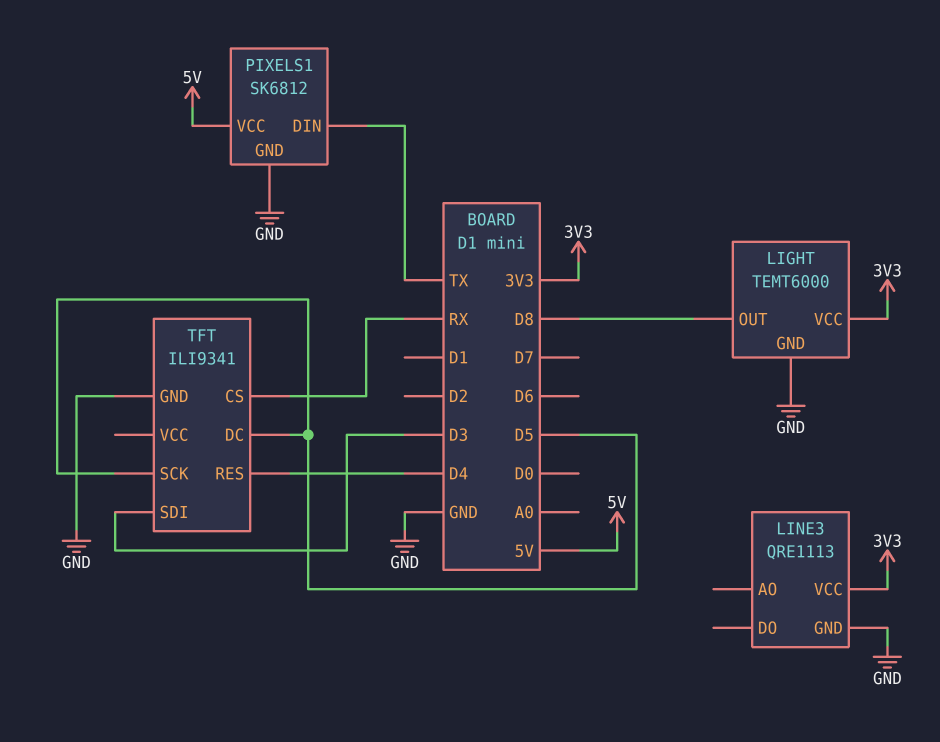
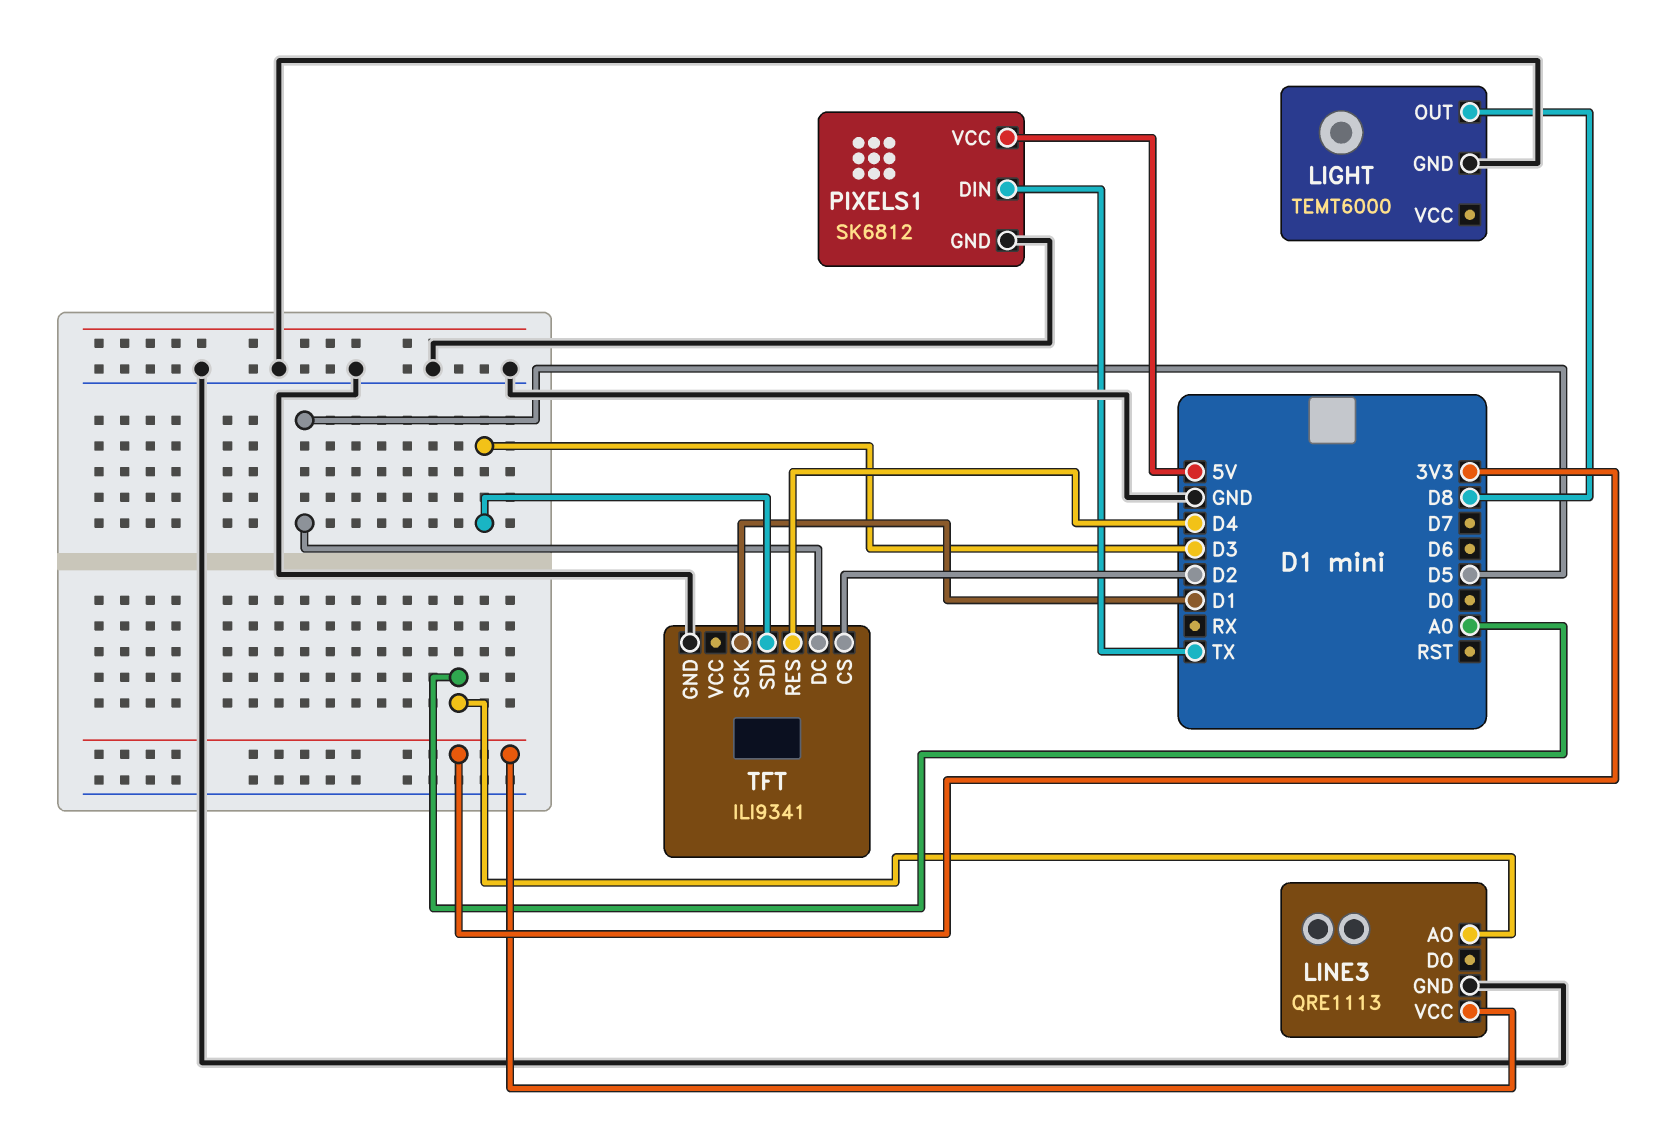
LIGHT pin VCC: 3V3 -> none
LINE3 pin AO: none -> A0
TFT pin CS: RX -> D2
TFT pin SCK: D5 -> D1

